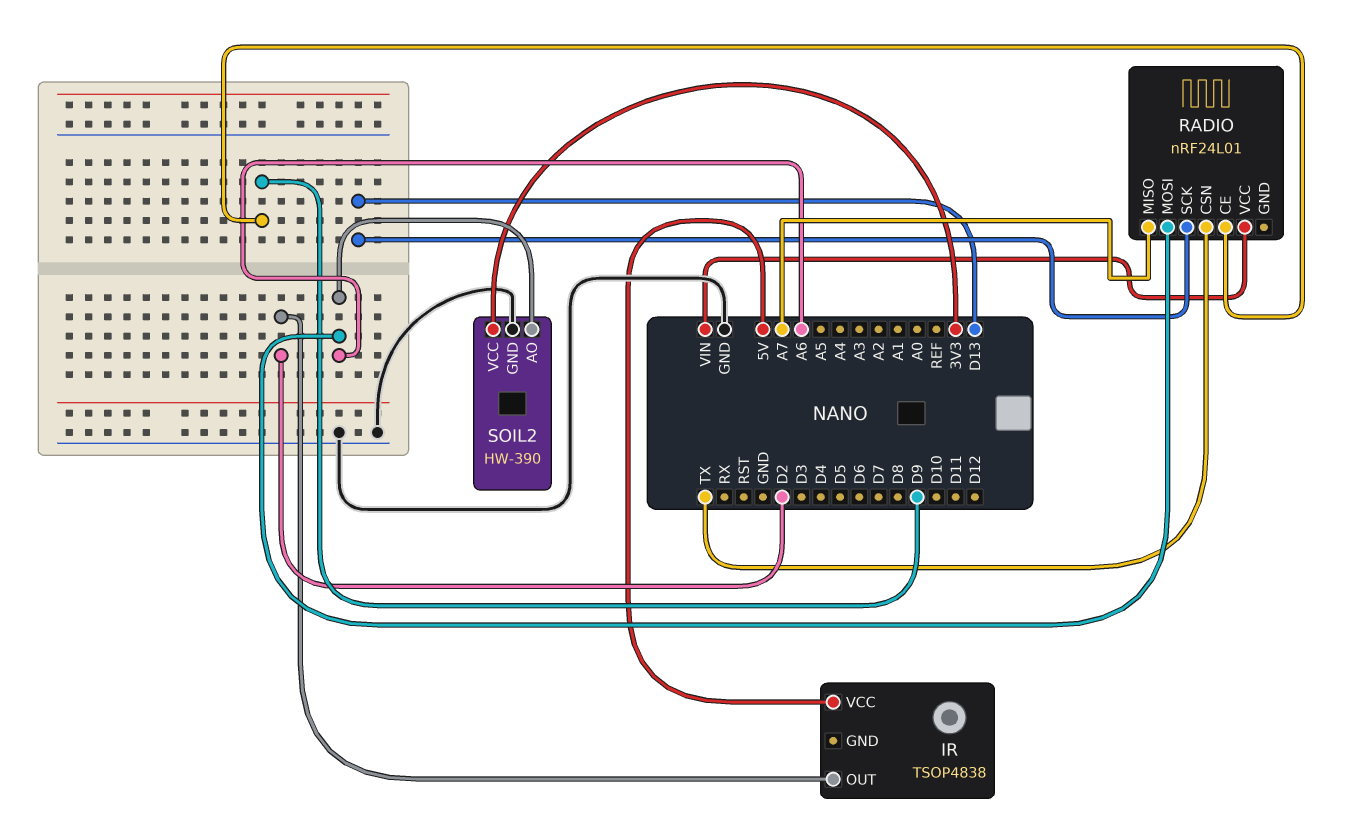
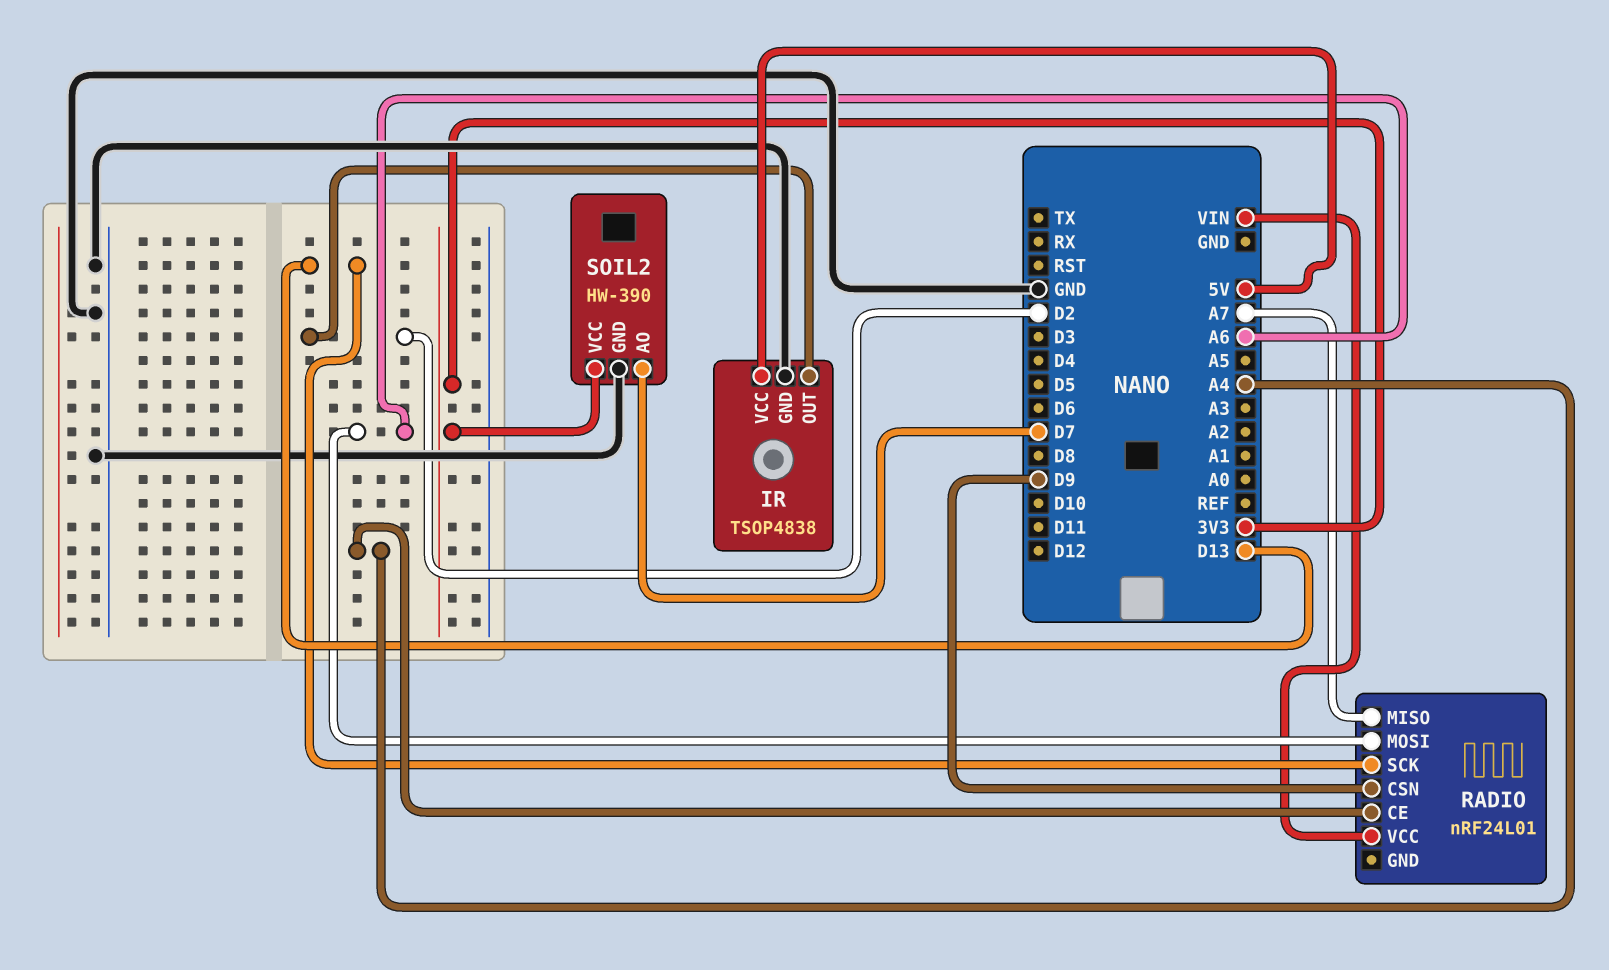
IR pin GND: none -> GND
RADIO pin CE: D9 -> A4
RADIO pin CSN: TX -> D9
SOIL2 pin AO: A6 -> D7

